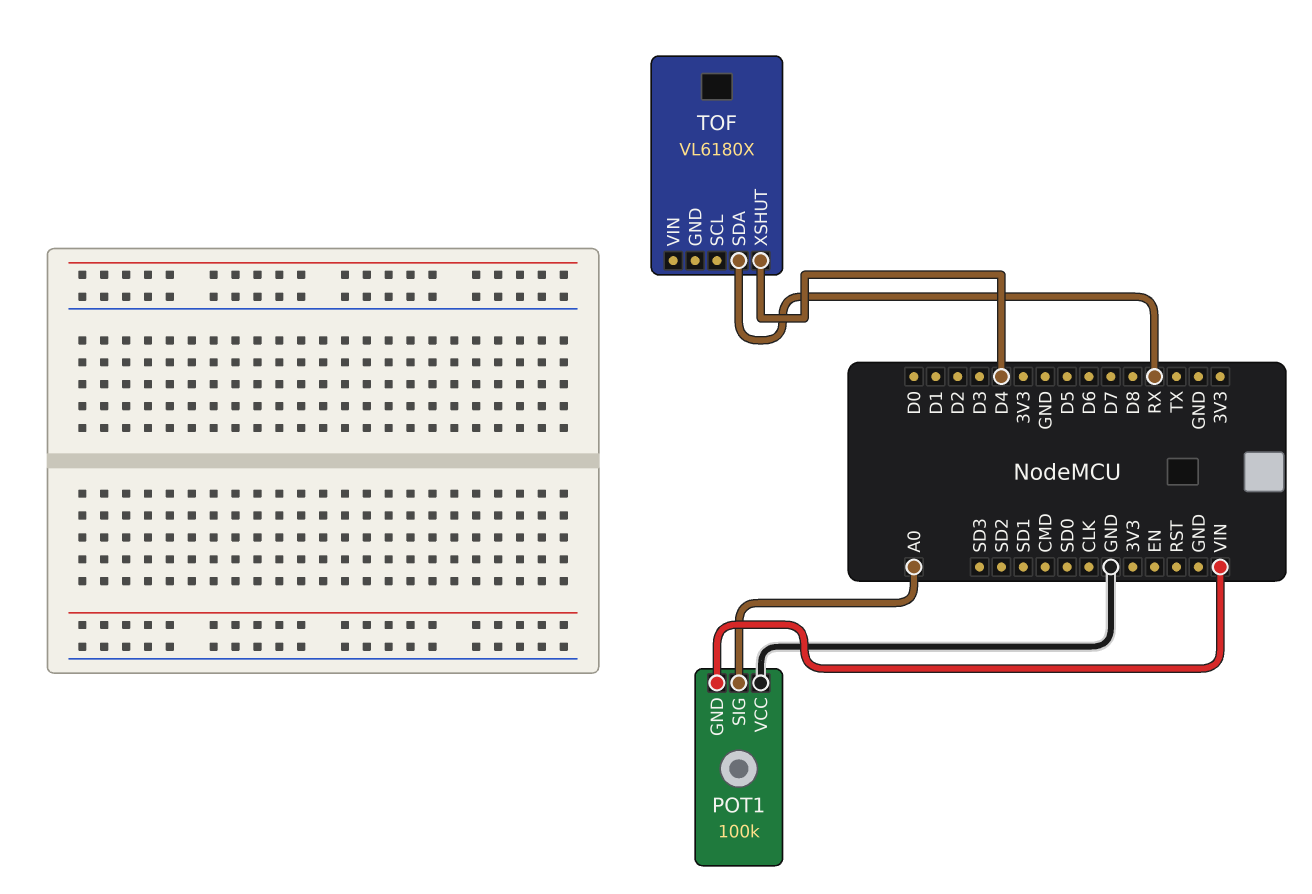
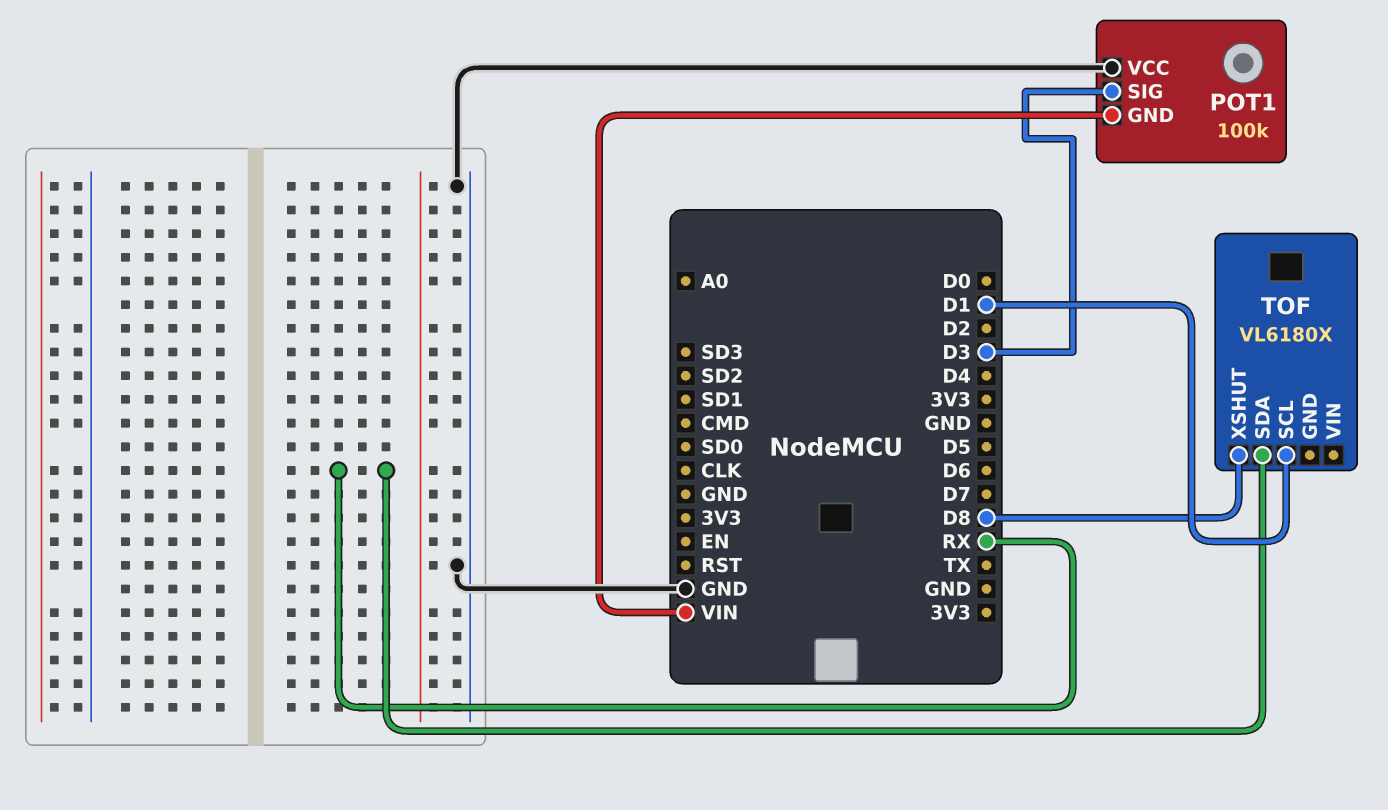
POT1 pin SIG: A0 -> D3
TOF pin SCL: none -> D1
TOF pin XSHUT: D4 -> D8

